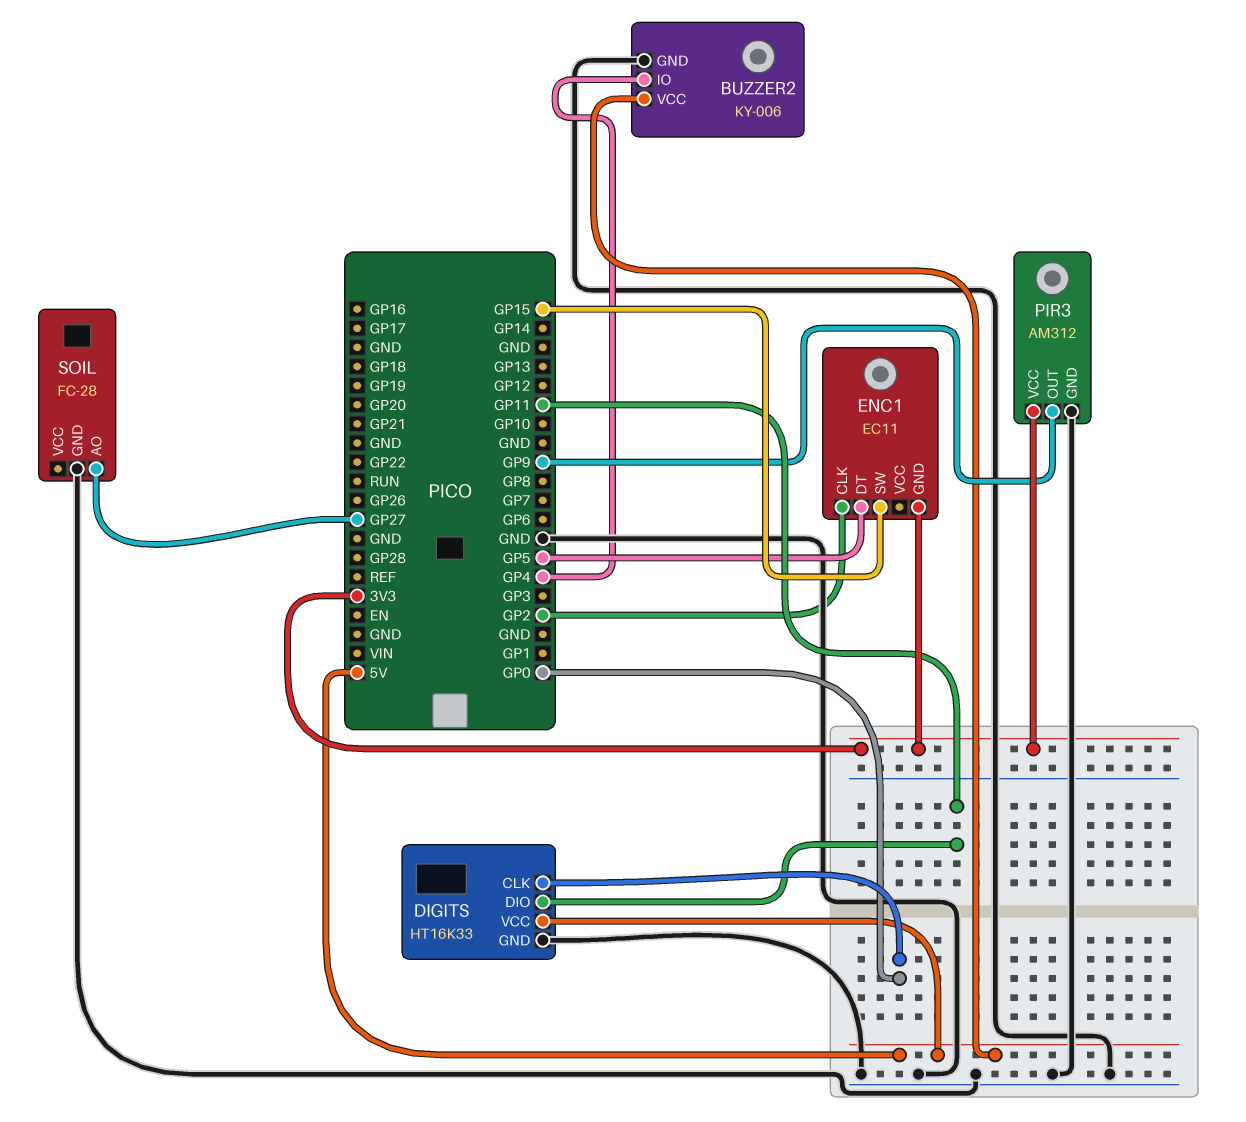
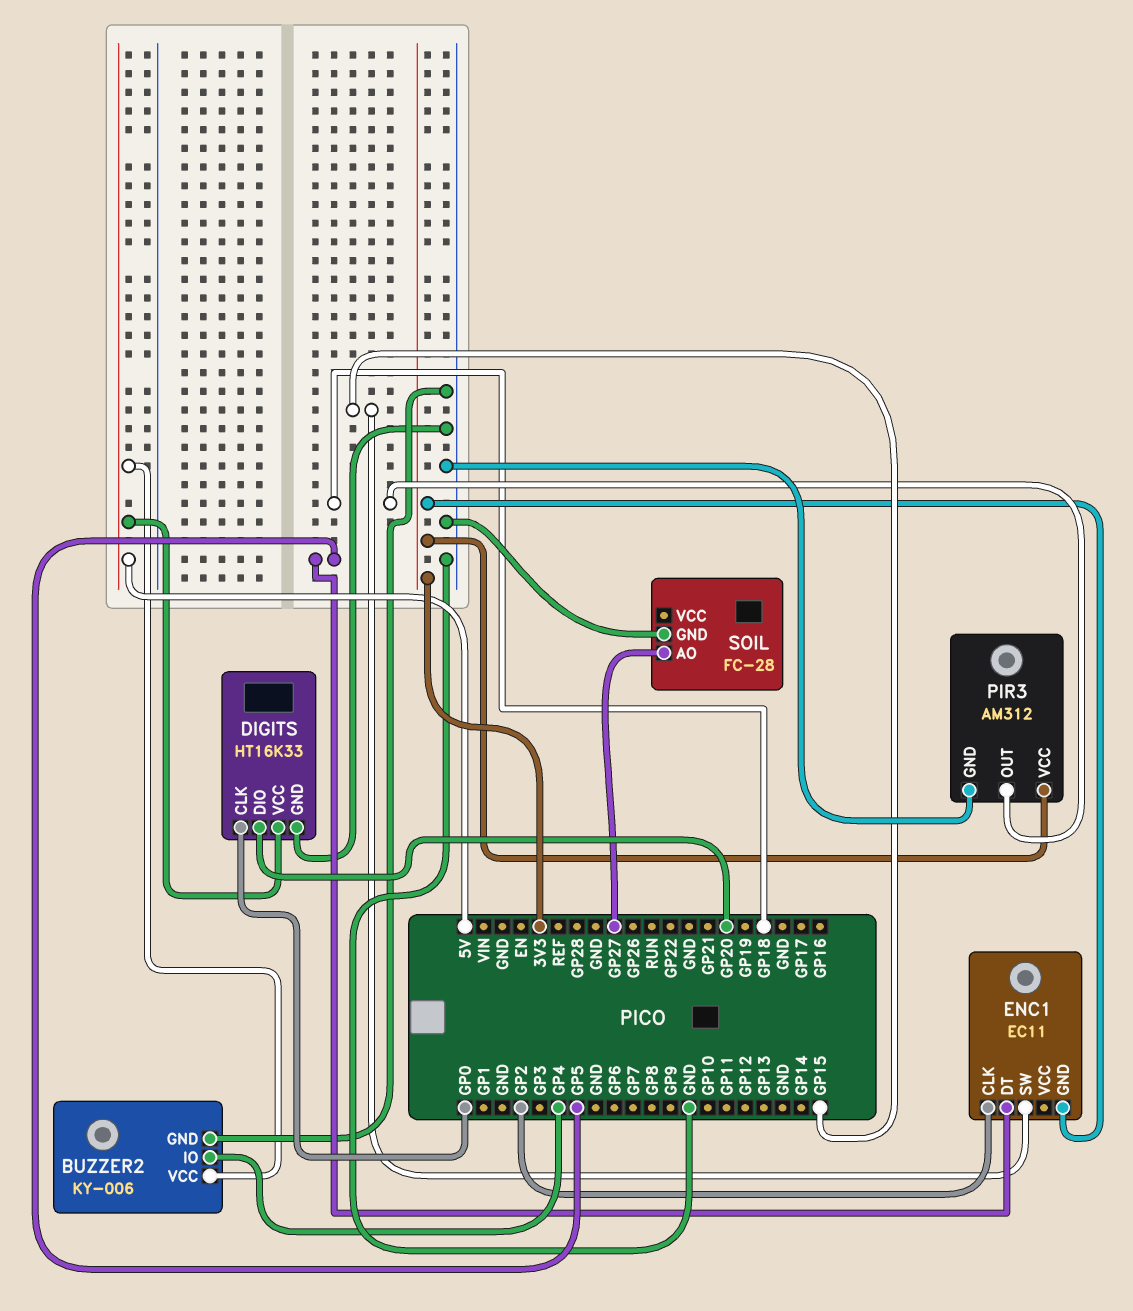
DIGITS pin DIO: GP11 -> GP20
PIR3 pin OUT: GP9 -> GP18

